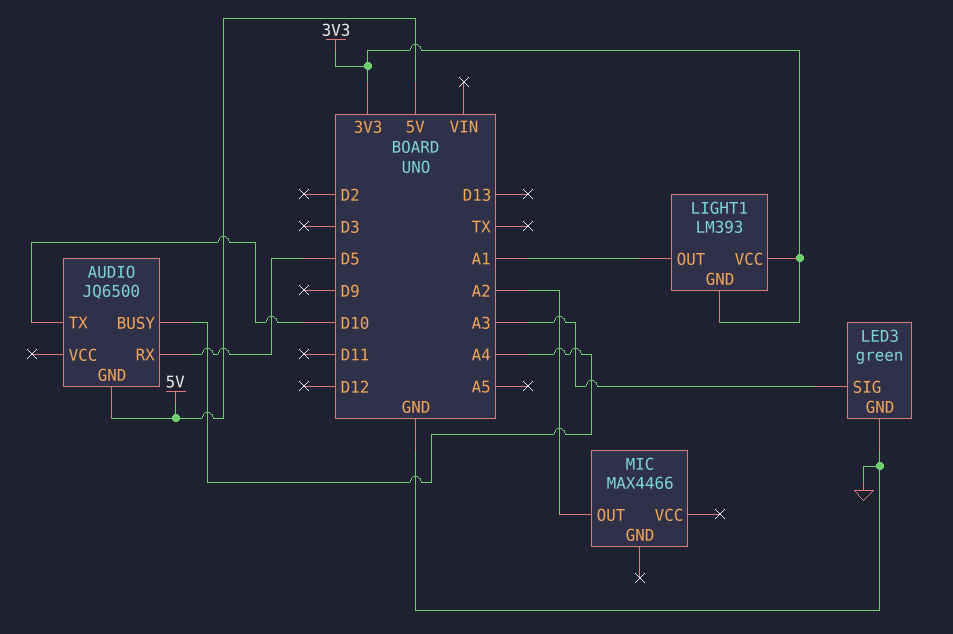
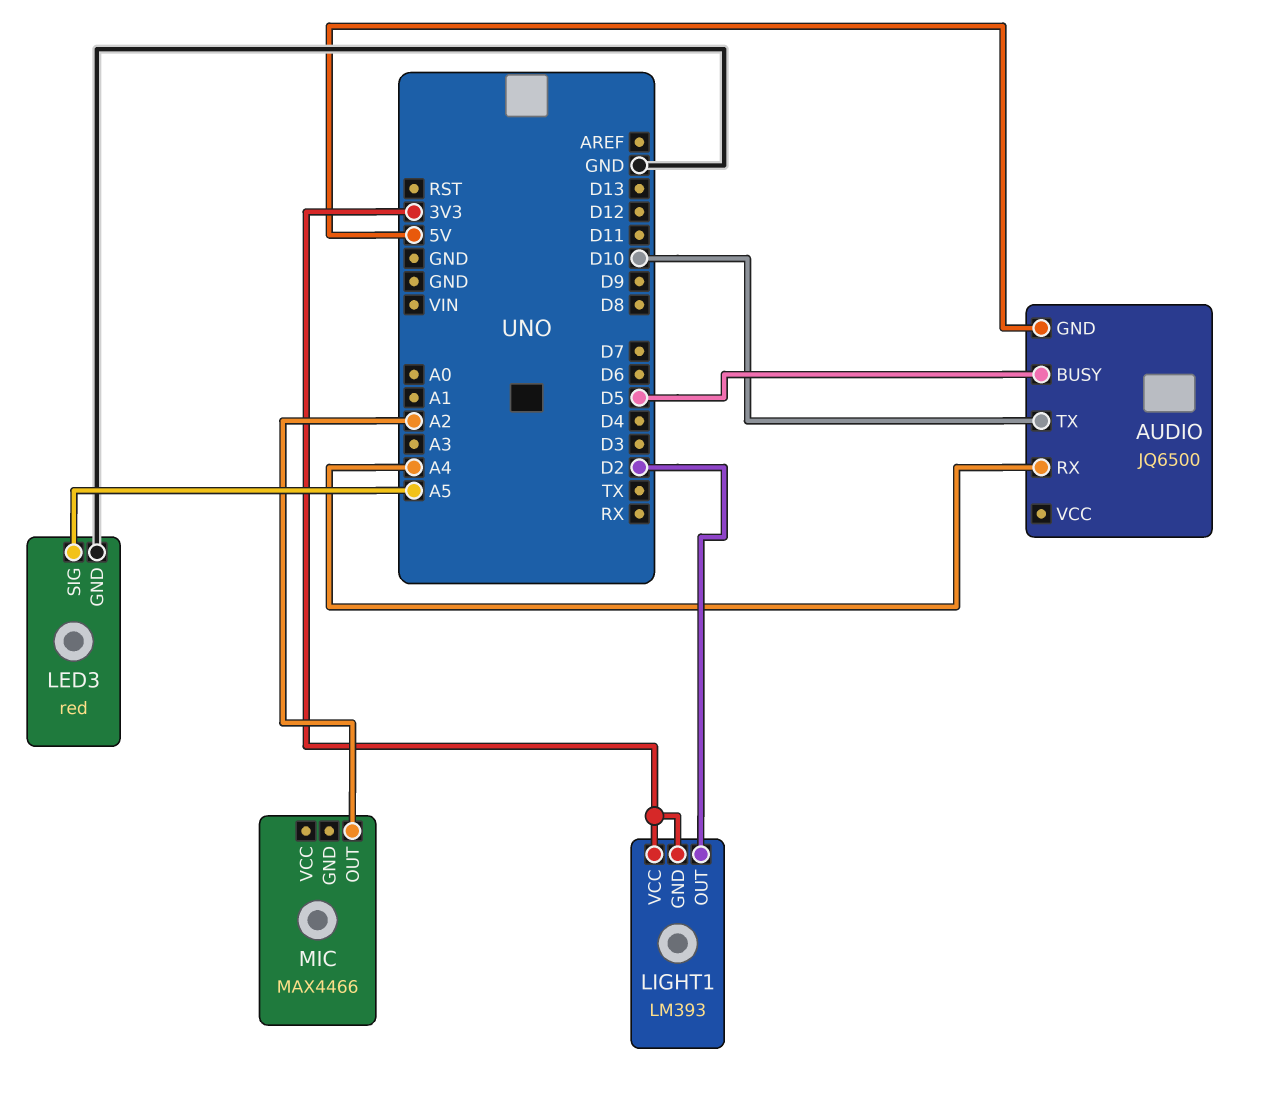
AUDIO pin BUSY: A4 -> D5
AUDIO pin RX: D5 -> A4
LED3: green -> red
LED3 pin SIG: A3 -> A5
LIGHT1 pin OUT: A1 -> D2

